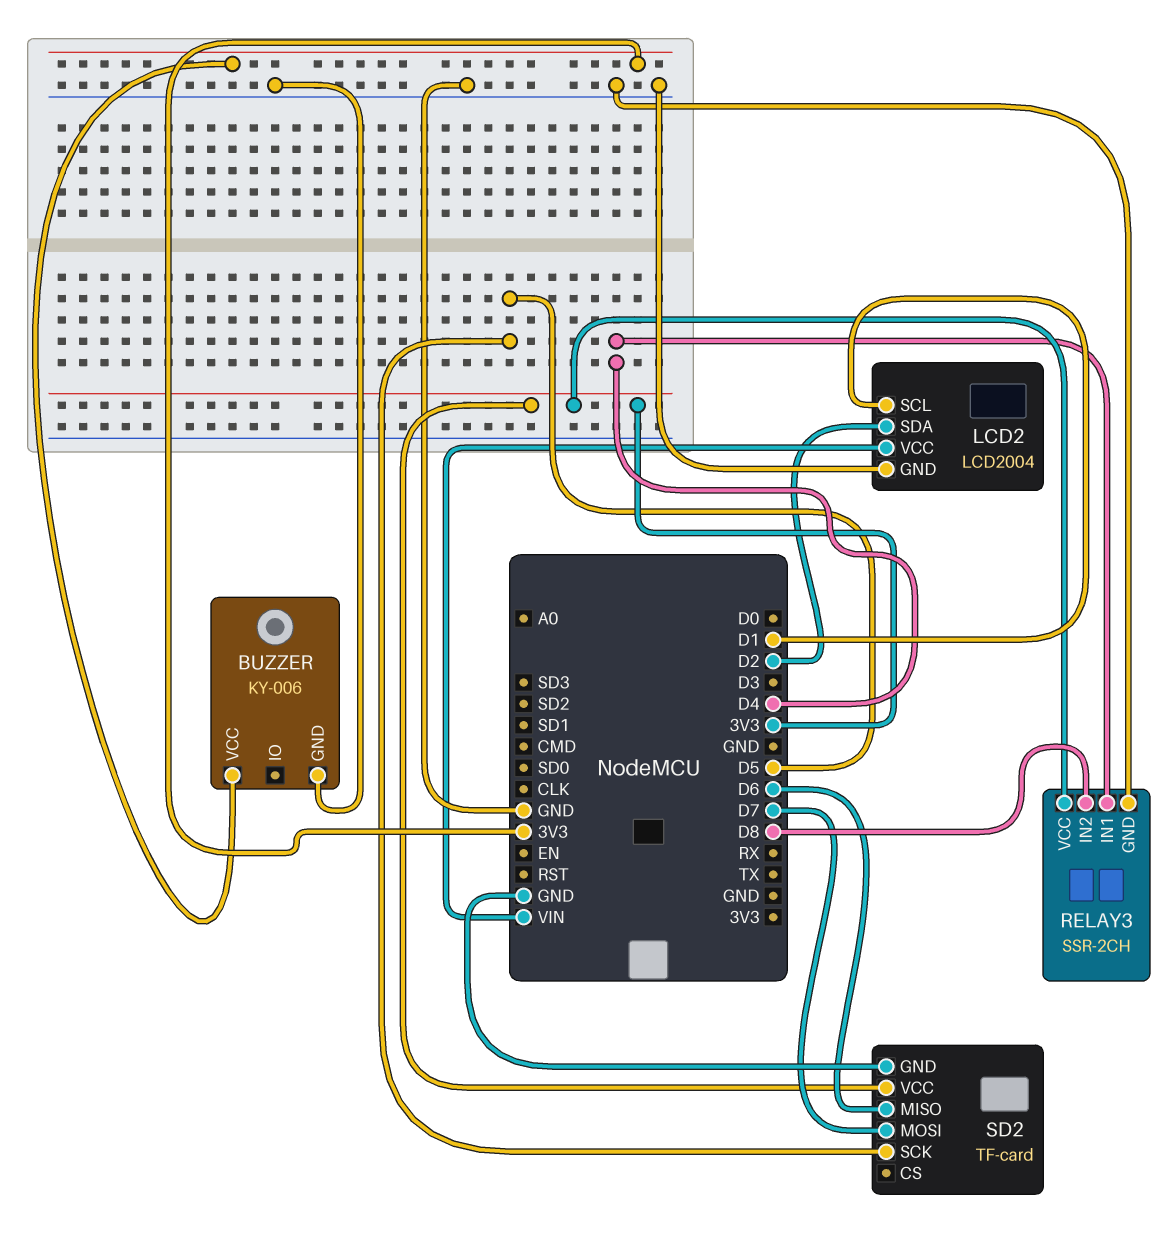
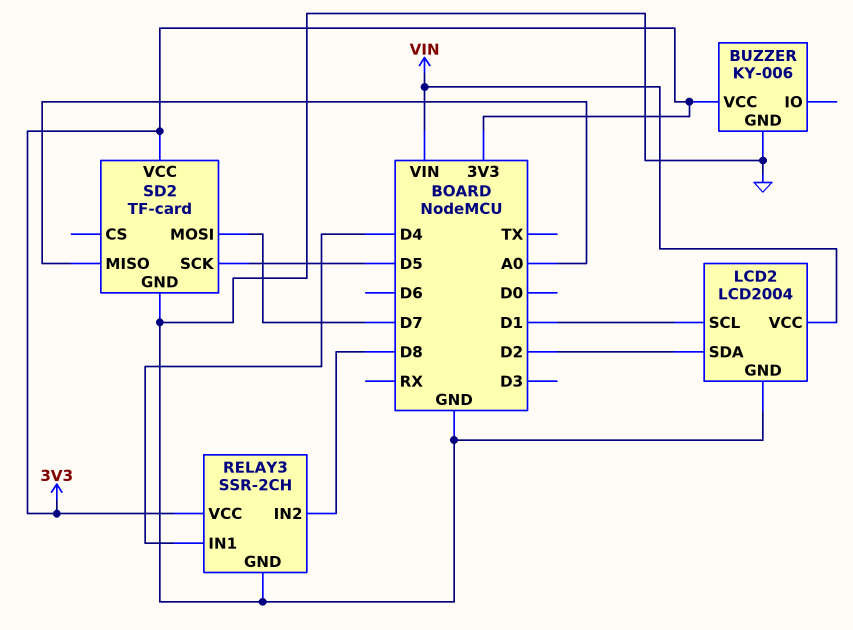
SD2 pin MISO: D6 -> A0

